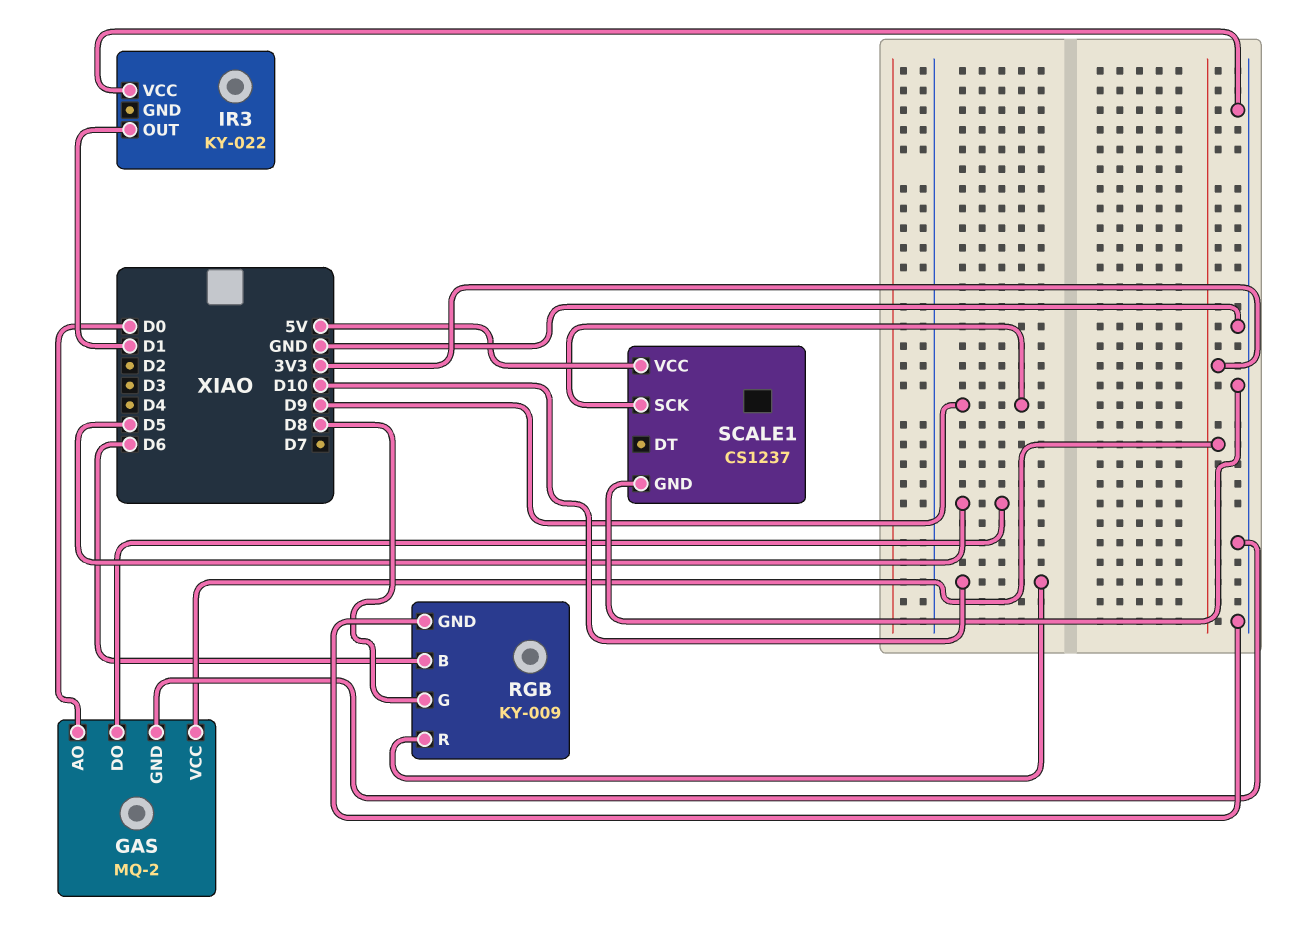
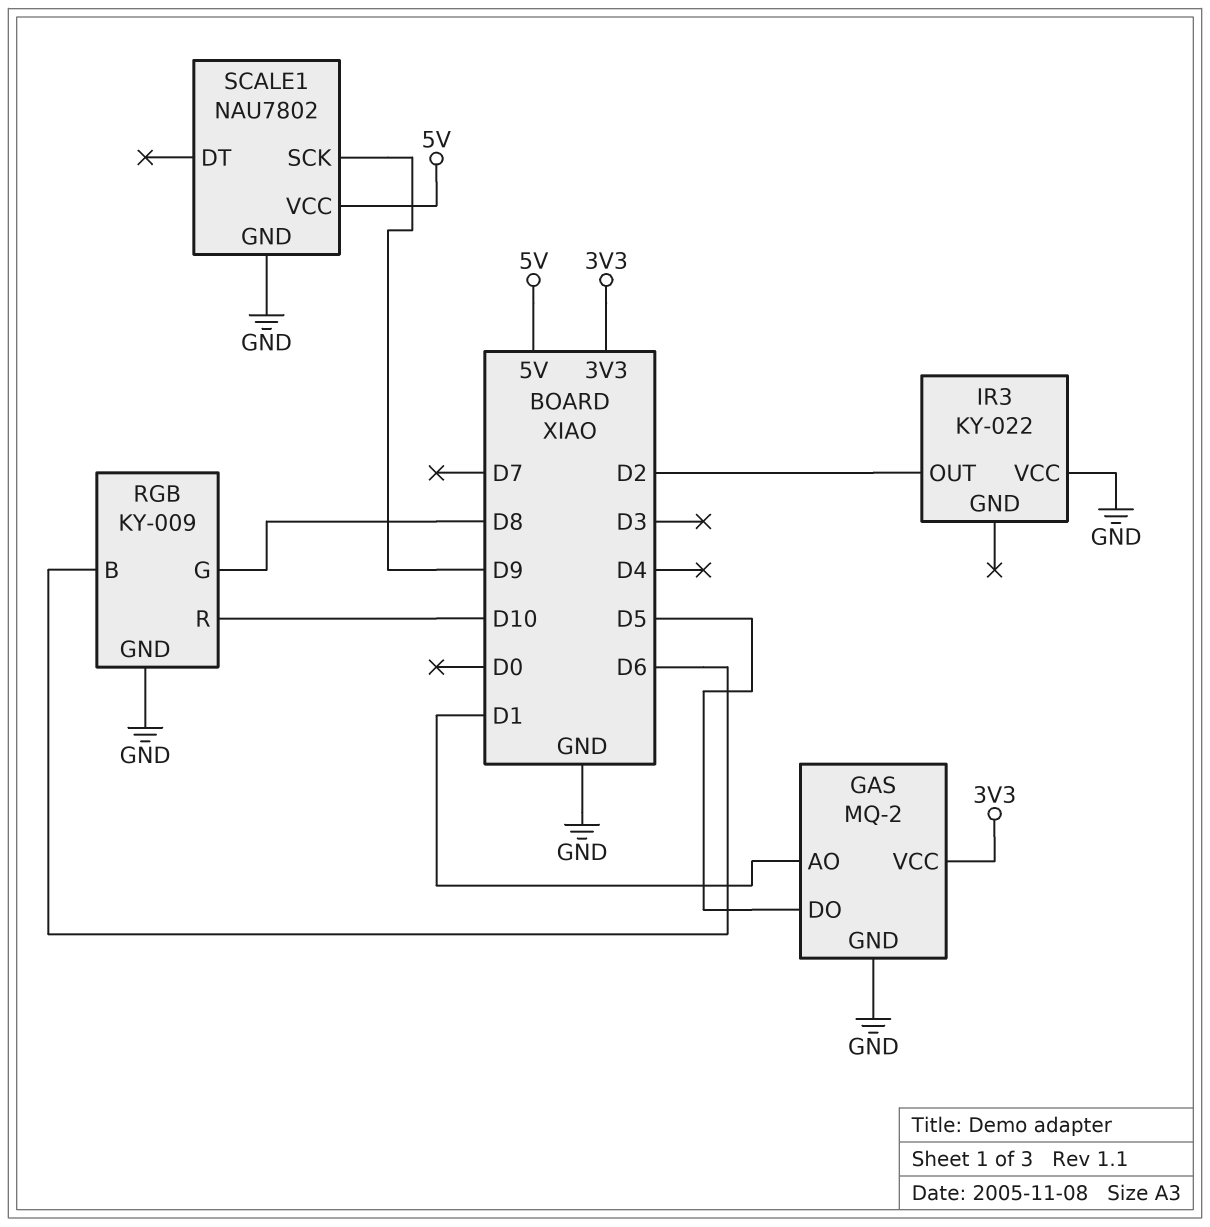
GAS pin AO: D0 -> D1
IR3 pin OUT: D1 -> D2
SCALE1: CS1237 -> NAU7802

